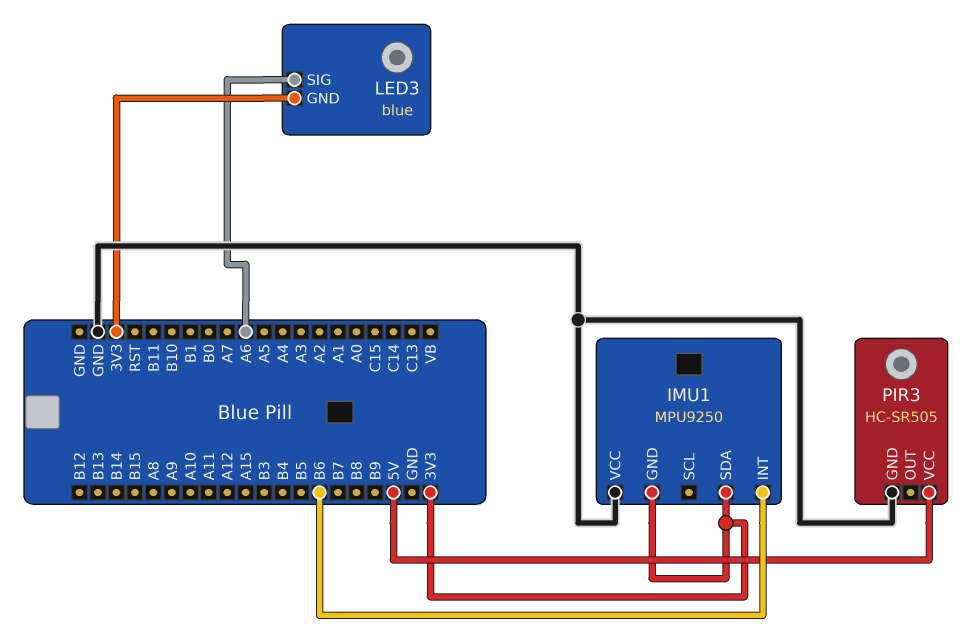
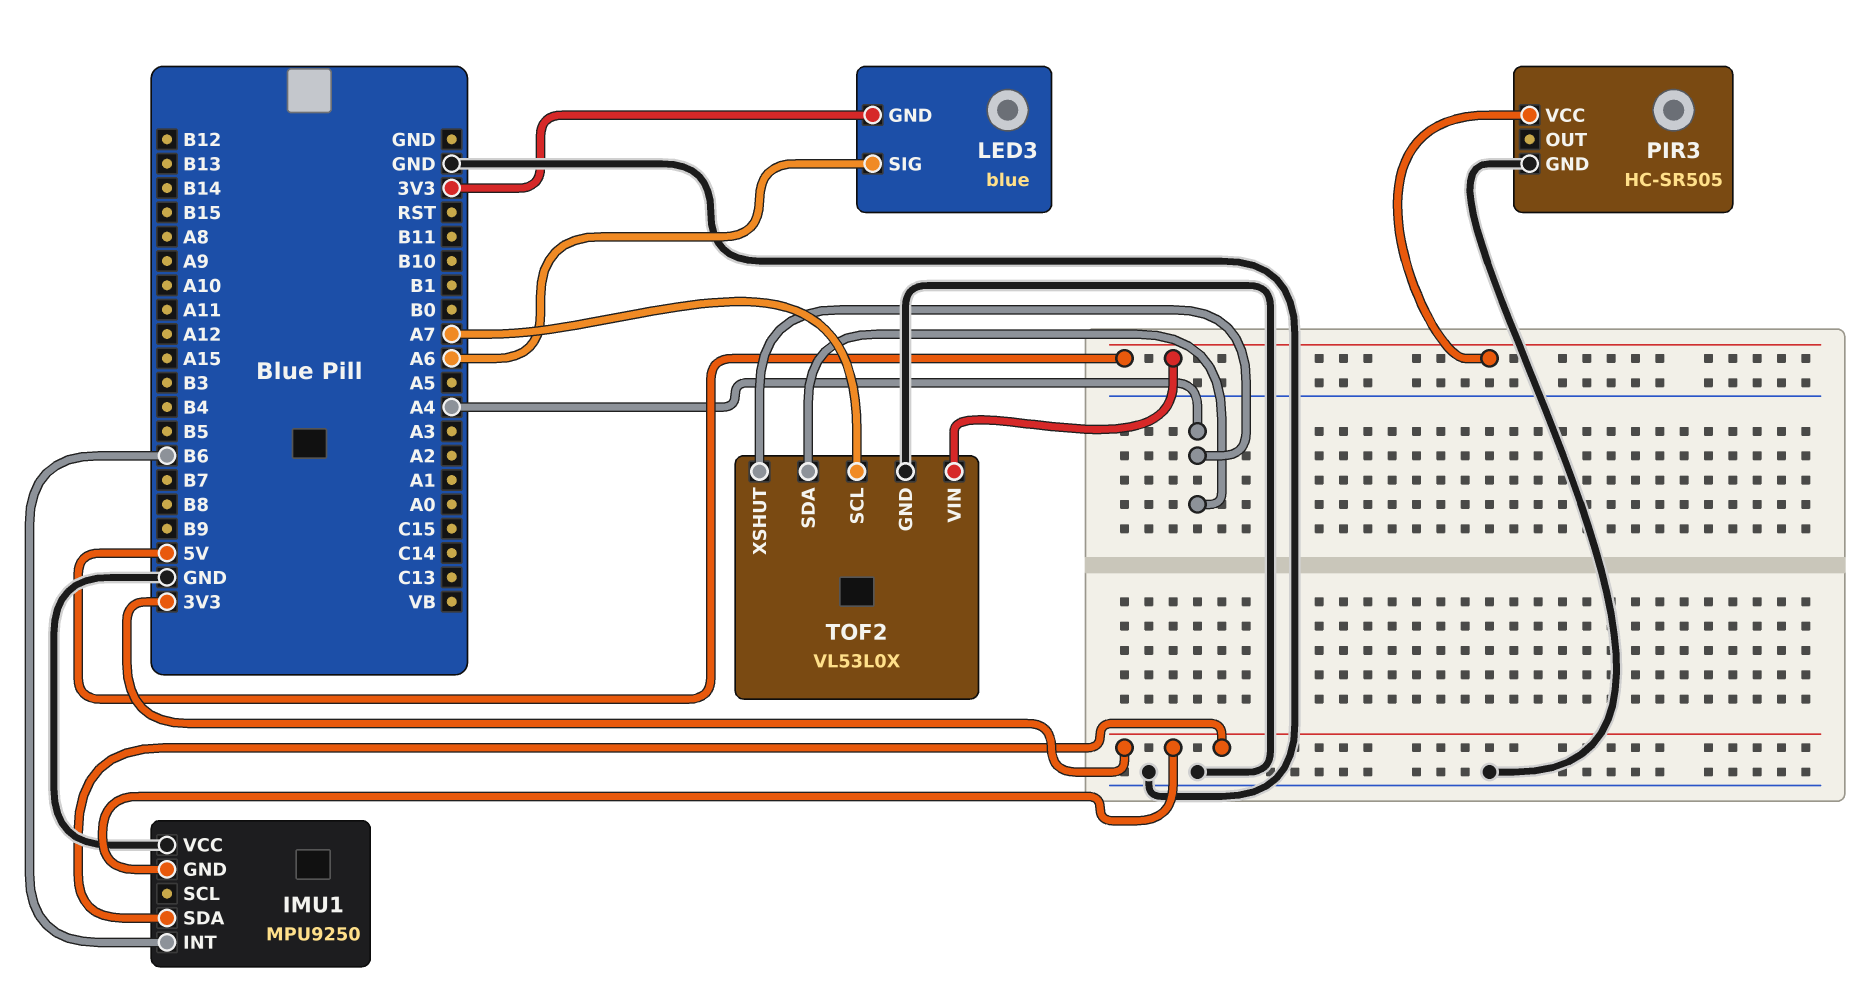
TOF2: none -> VL53L0X
TOF2 pin GND: none -> GND
TOF2 pin SCL: none -> A7
TOF2 pin SDA: none -> A4
TOF2 pin VIN: none -> 5V
TOF2 pin XSHUT: none -> A4

